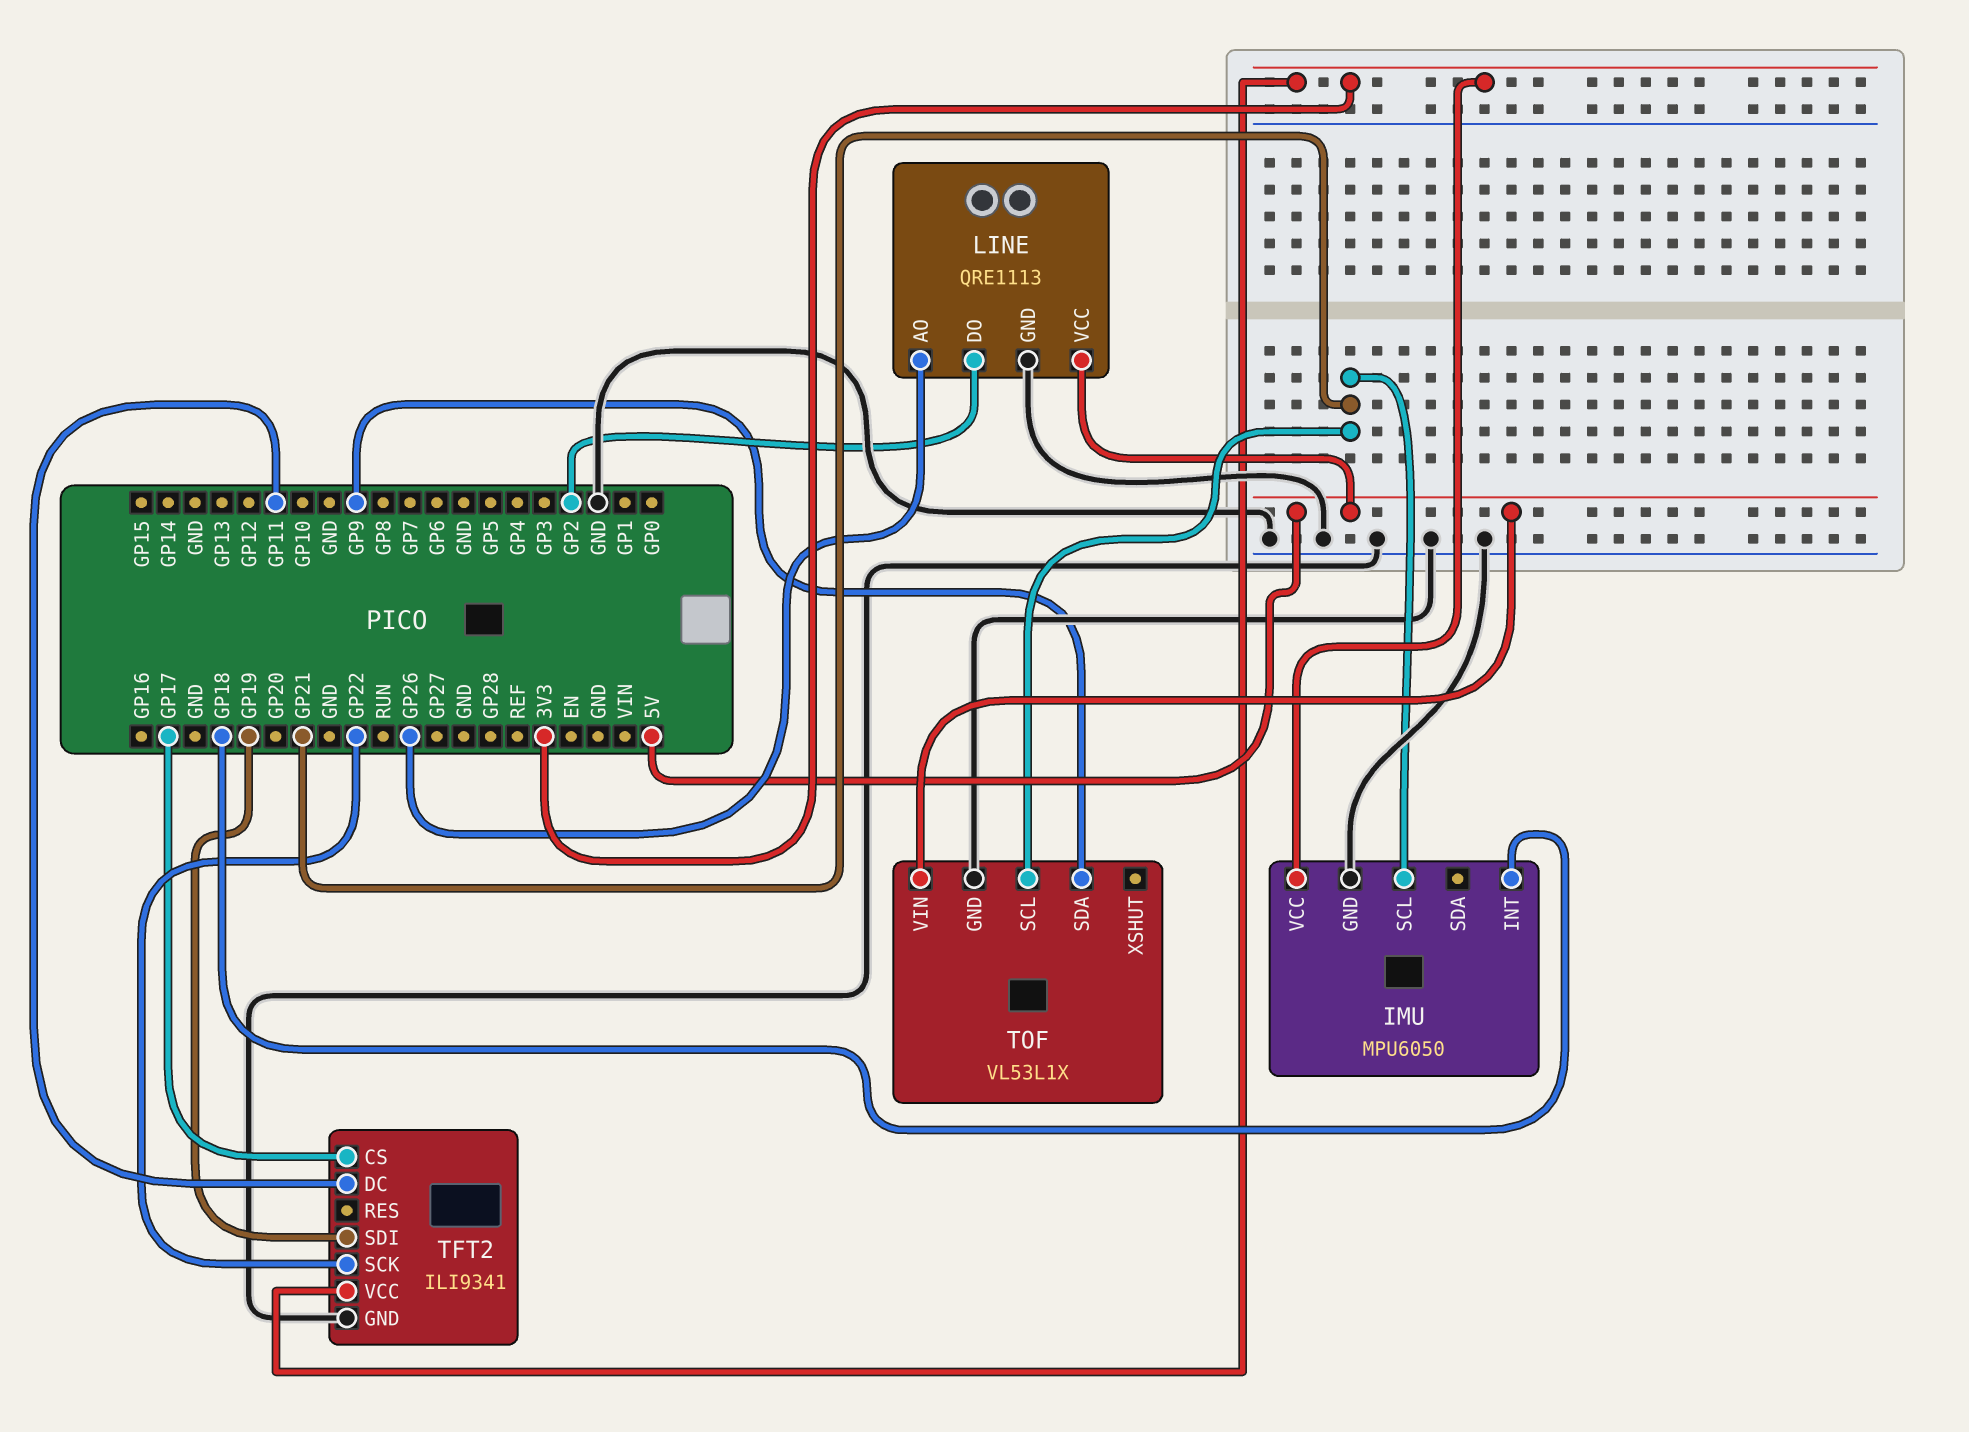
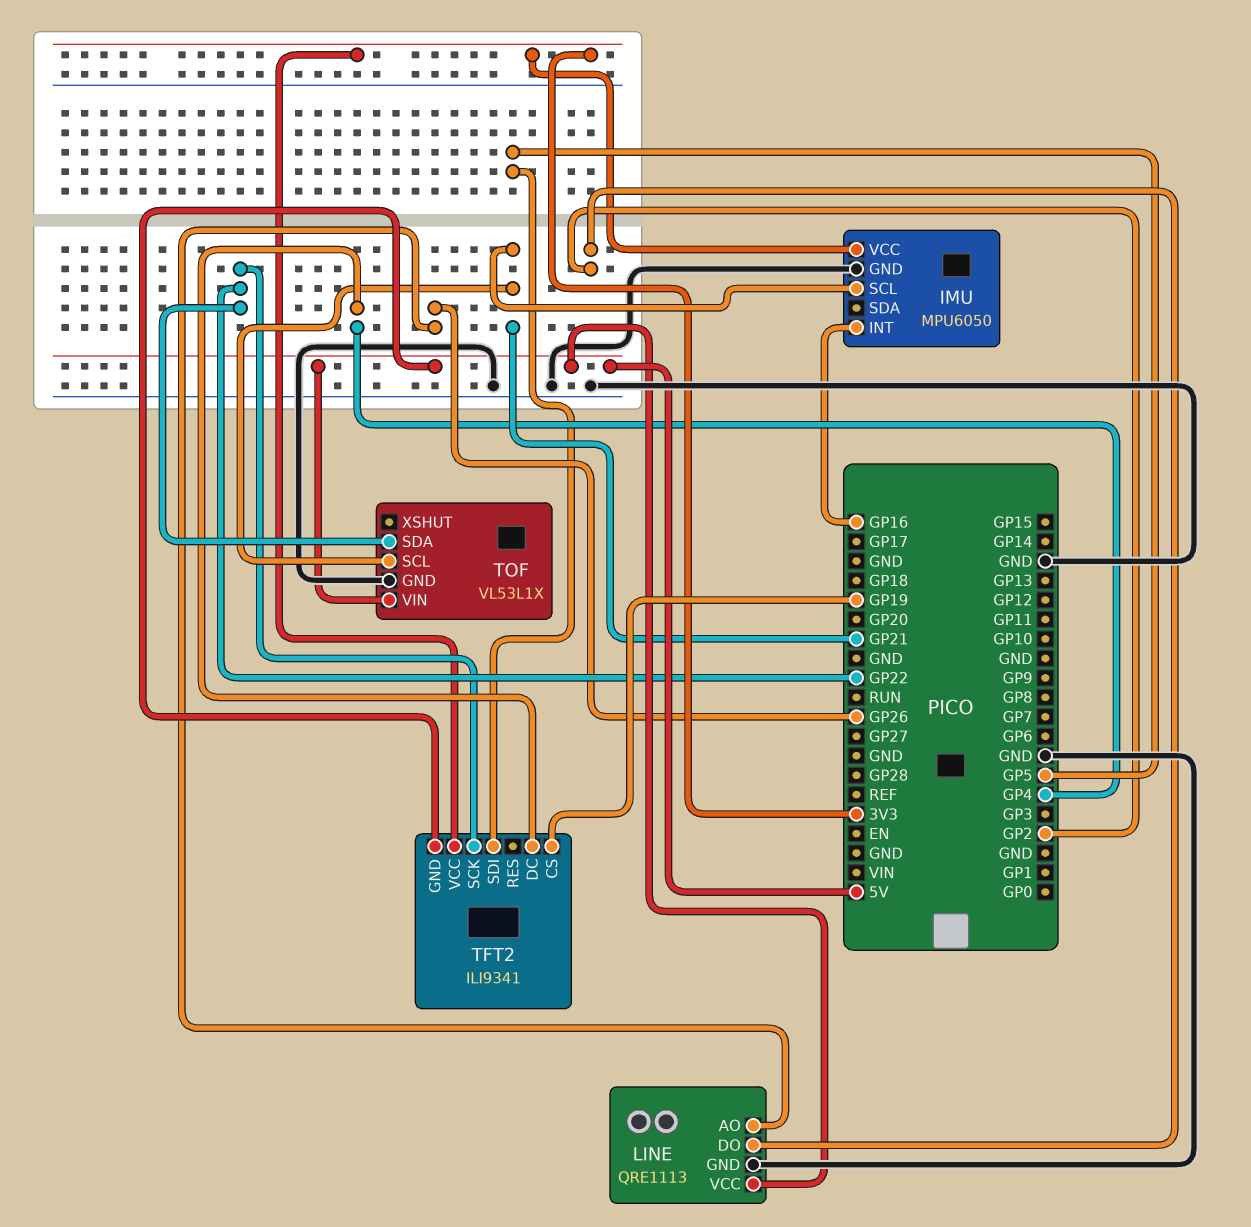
IMU pin INT: GP18 -> GP16
TFT2 pin CS: GP17 -> GP19
TFT2 pin DC: GP11 -> GP4
TFT2 pin GND: GND -> 5V
TFT2 pin SDI: GP19 -> GP5
TOF pin SDA: GP9 -> GP22

